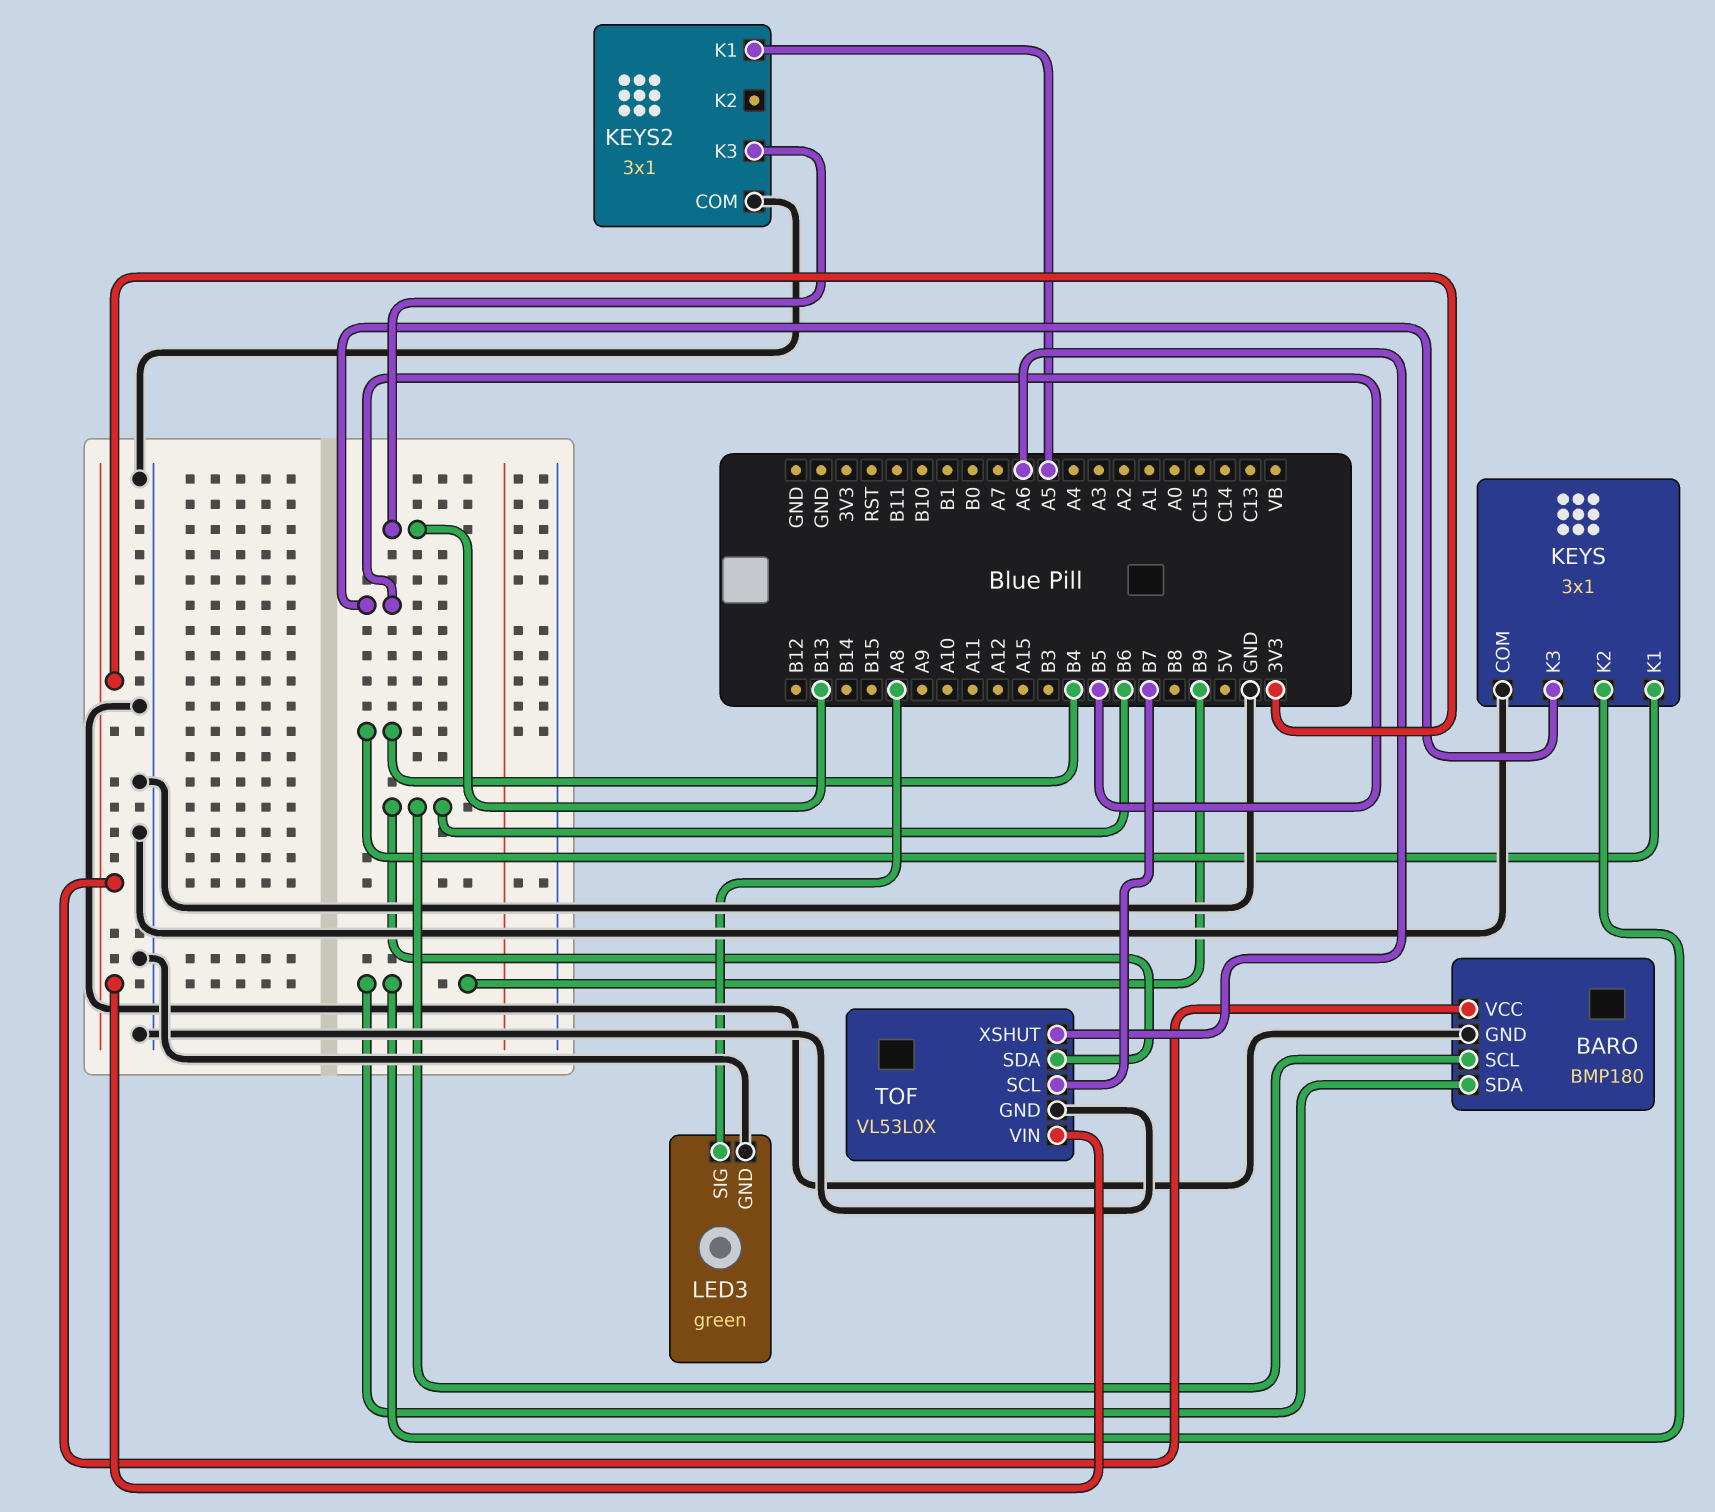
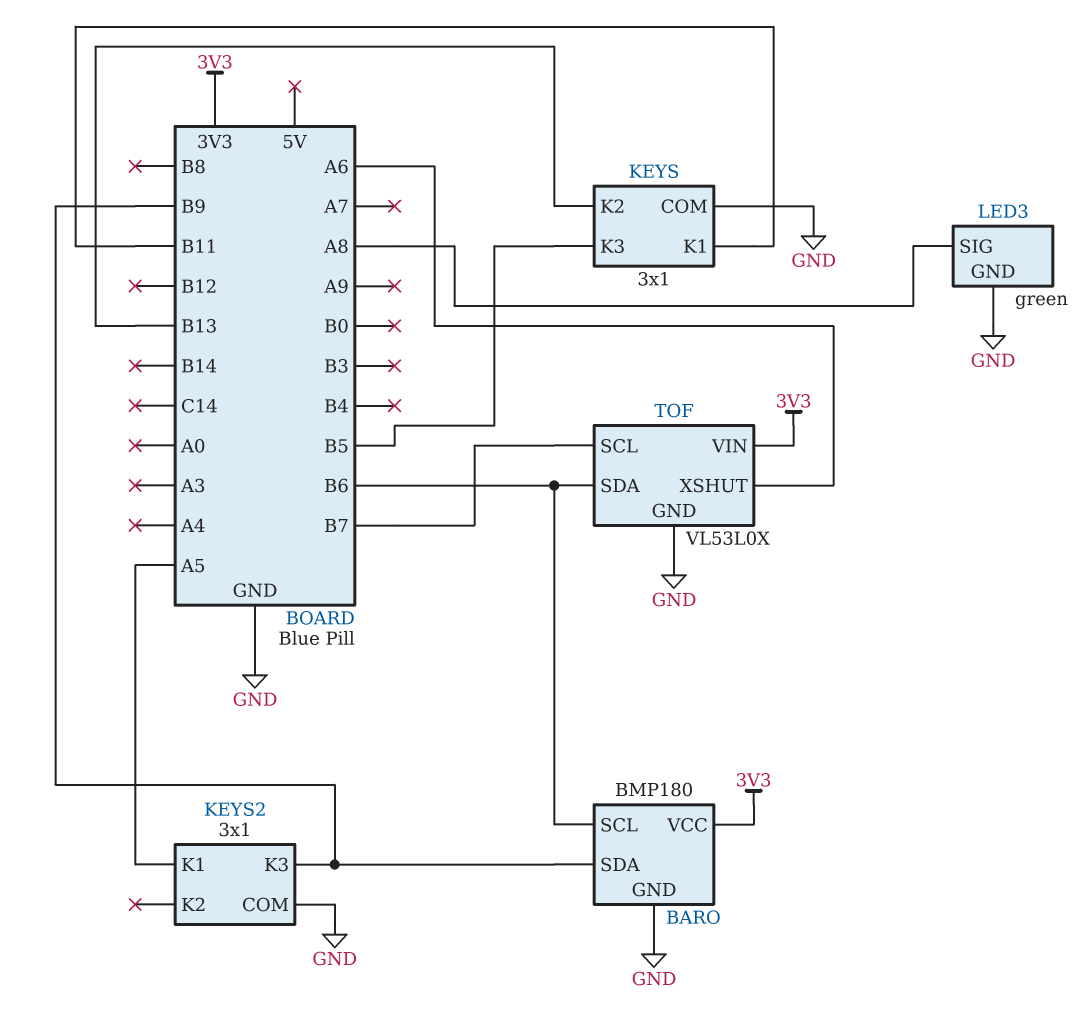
KEYS pin K1: B4 -> B11
KEYS pin K2: B9 -> B13
KEYS2 pin K3: B13 -> B9

